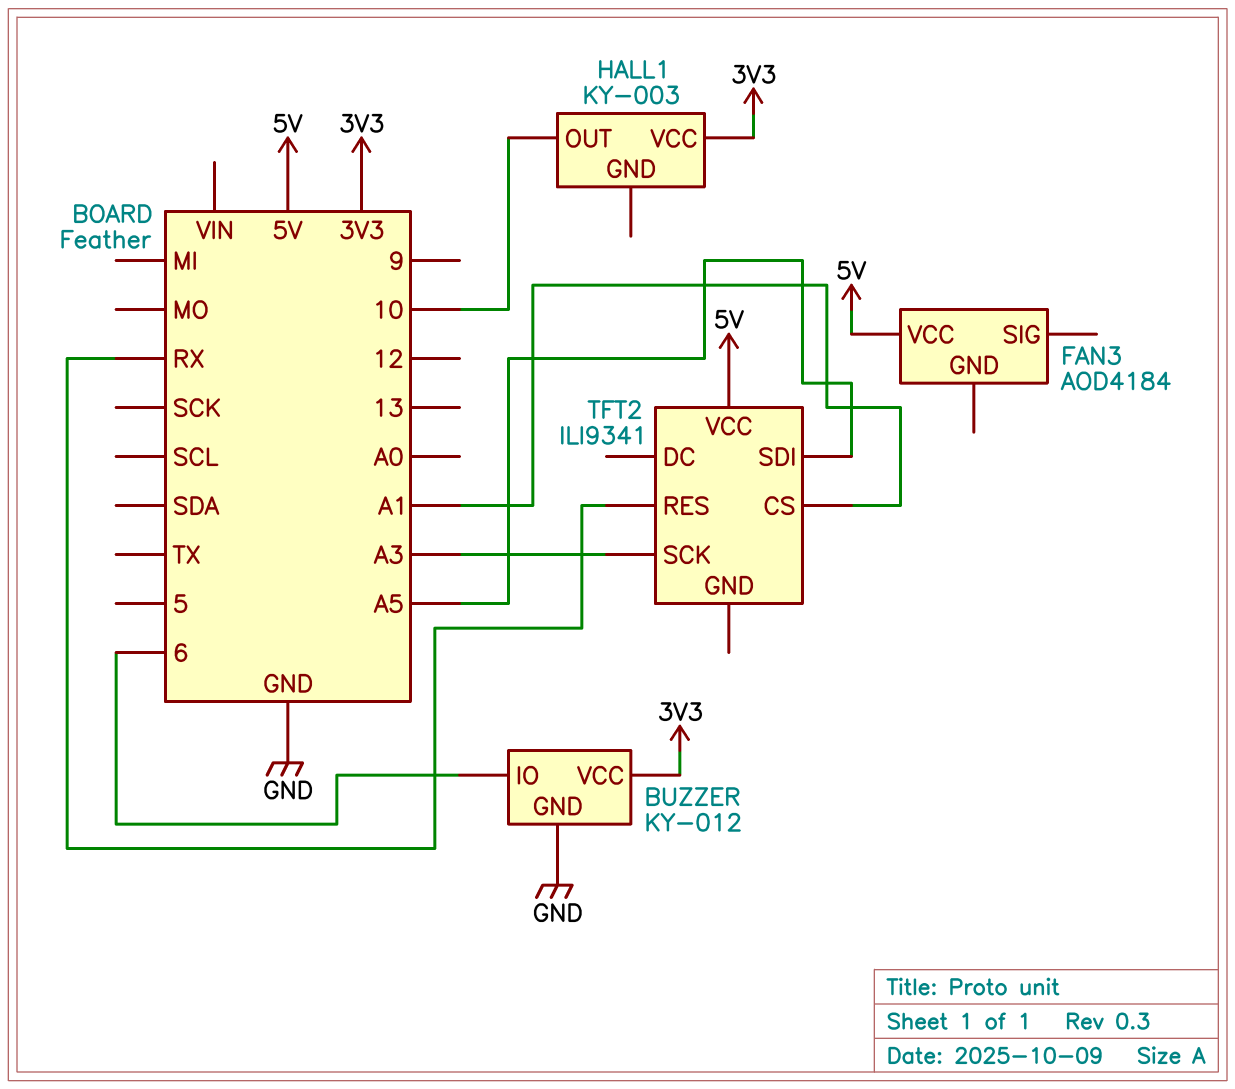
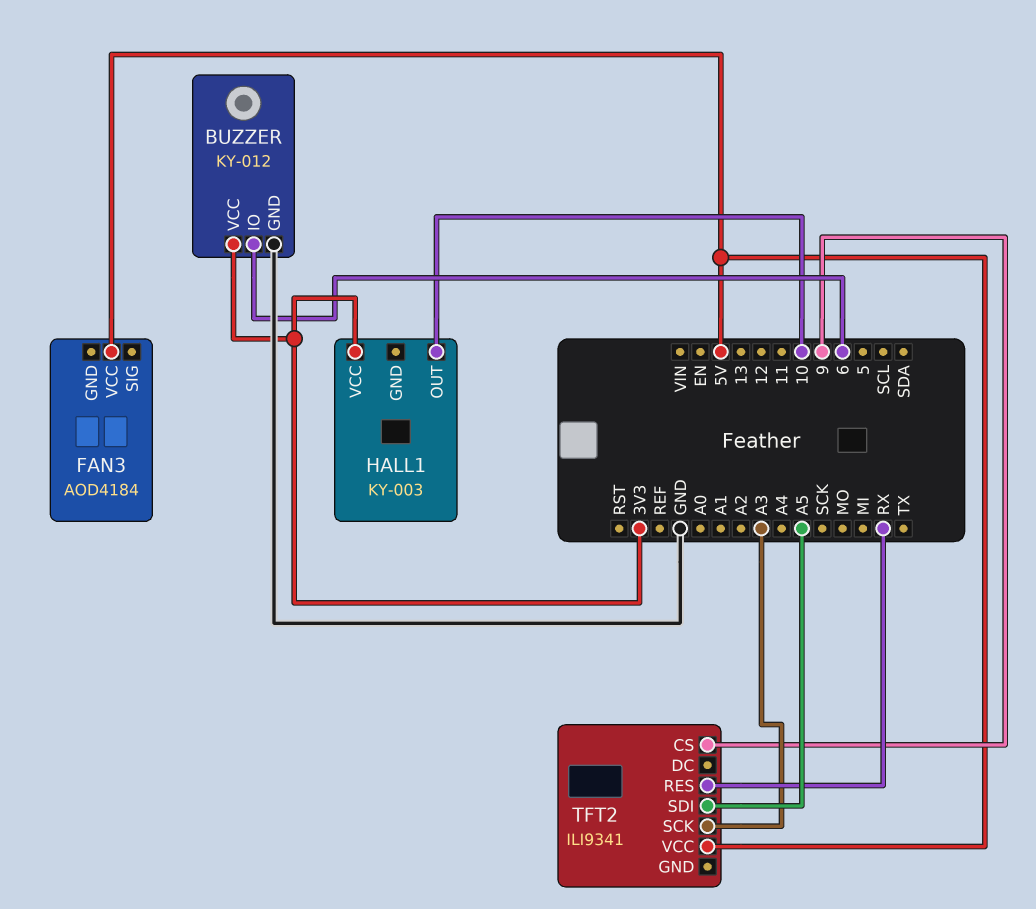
TFT2 pin CS: A1 -> 9

